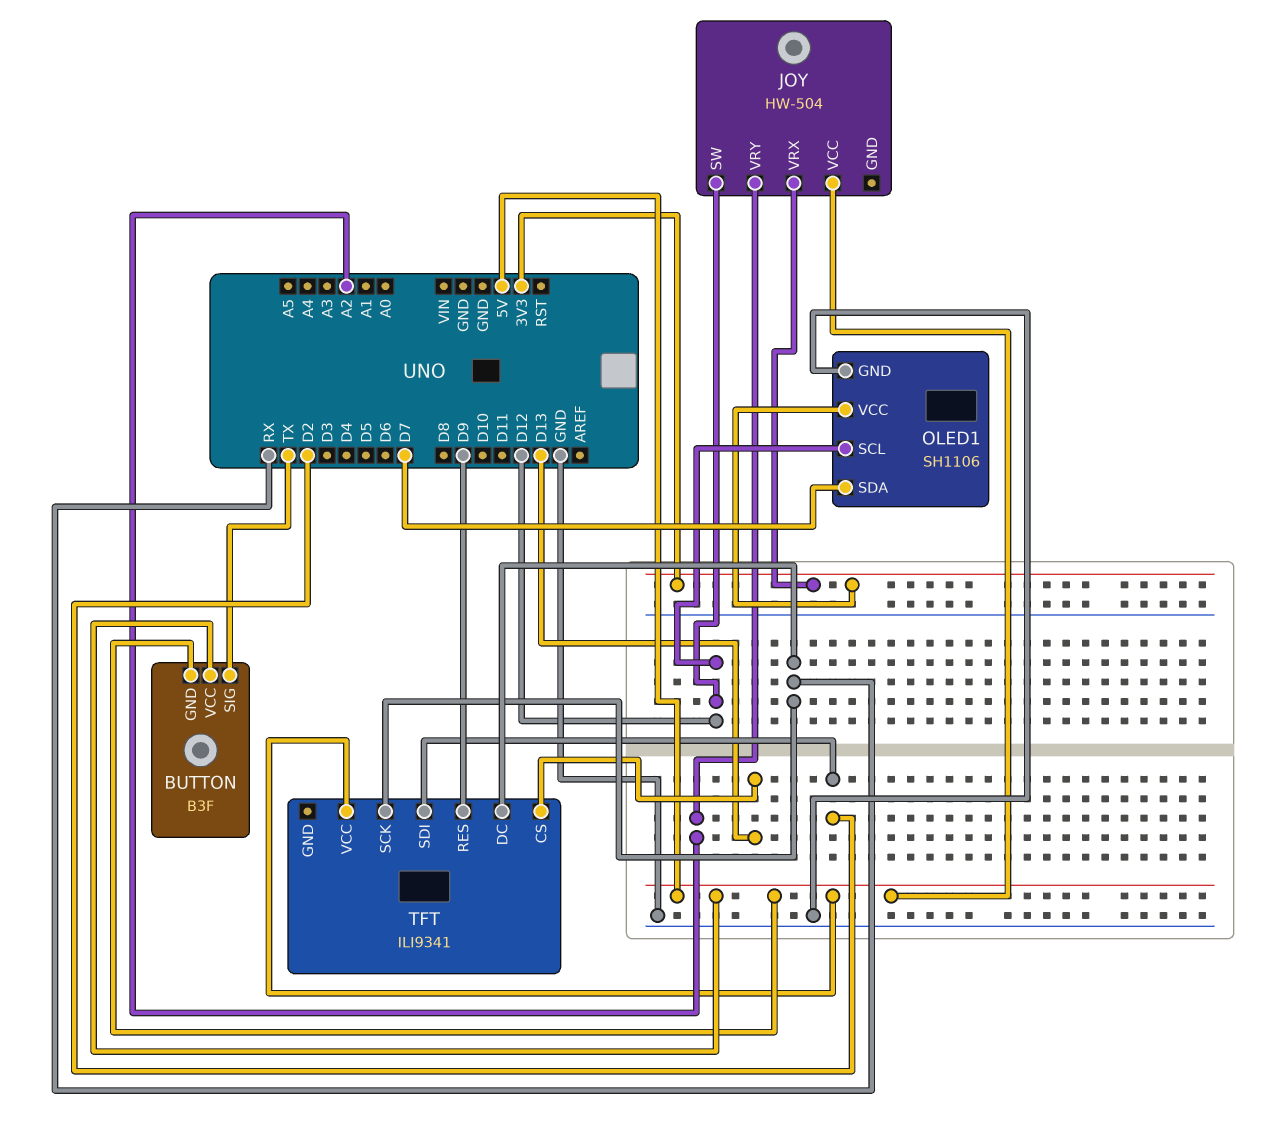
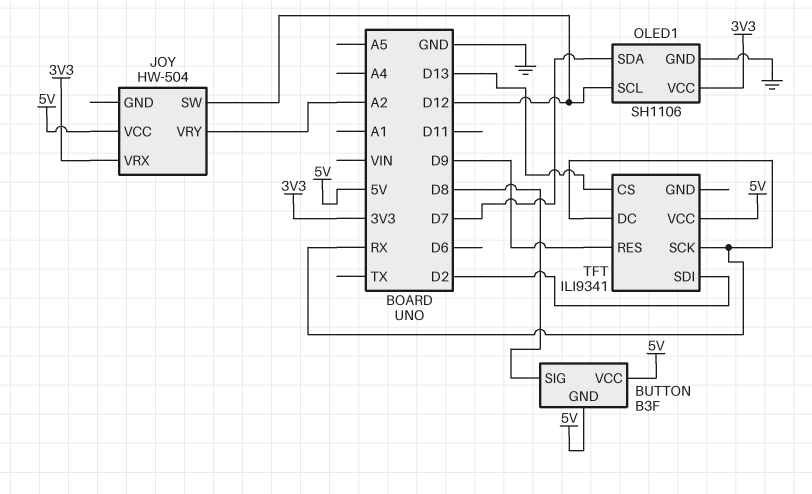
BUTTON pin SIG: TX -> D8

